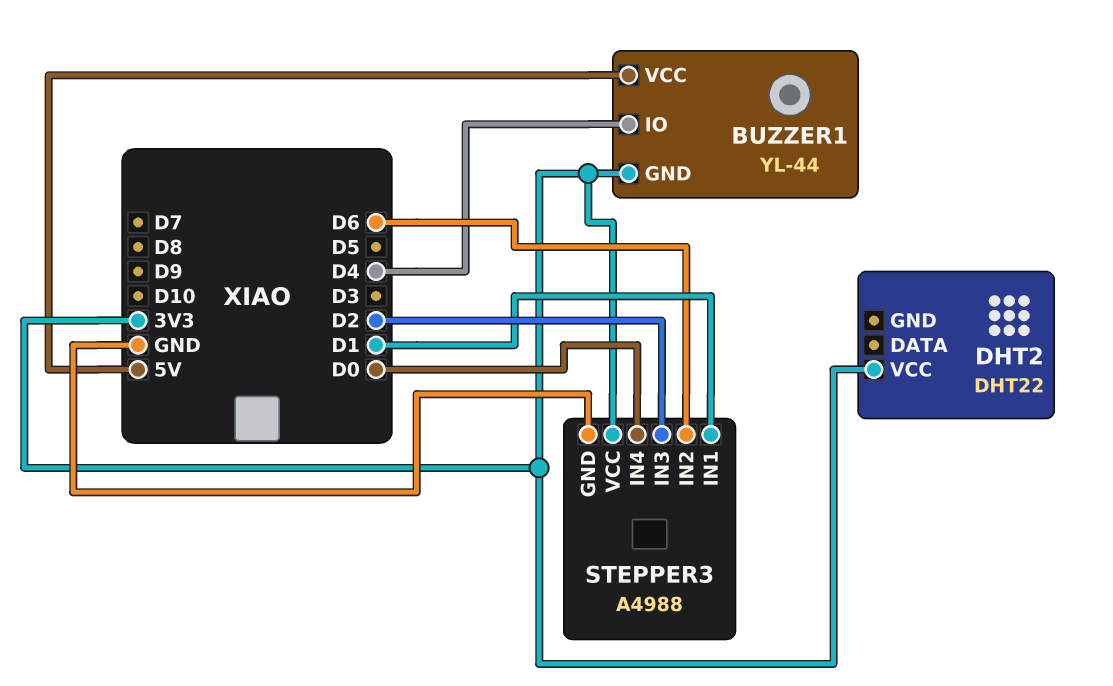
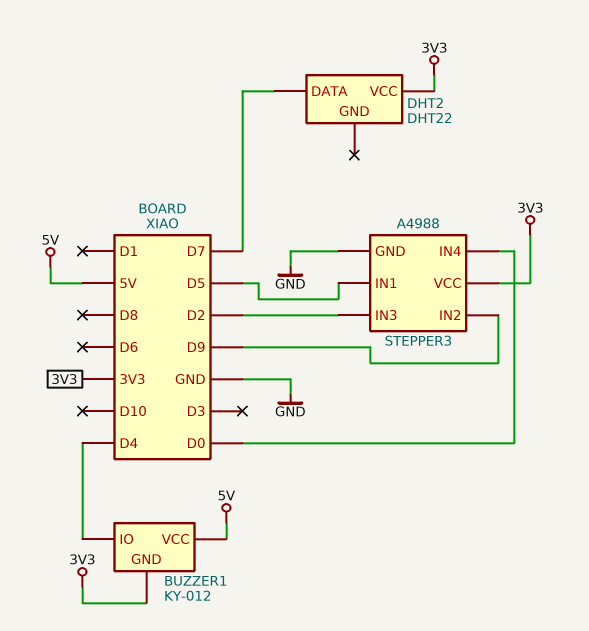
BUZZER1: YL-44 -> KY-012
DHT2 pin DATA: none -> D7
STEPPER3 pin IN1: D1 -> D5
STEPPER3 pin IN2: D6 -> D9

